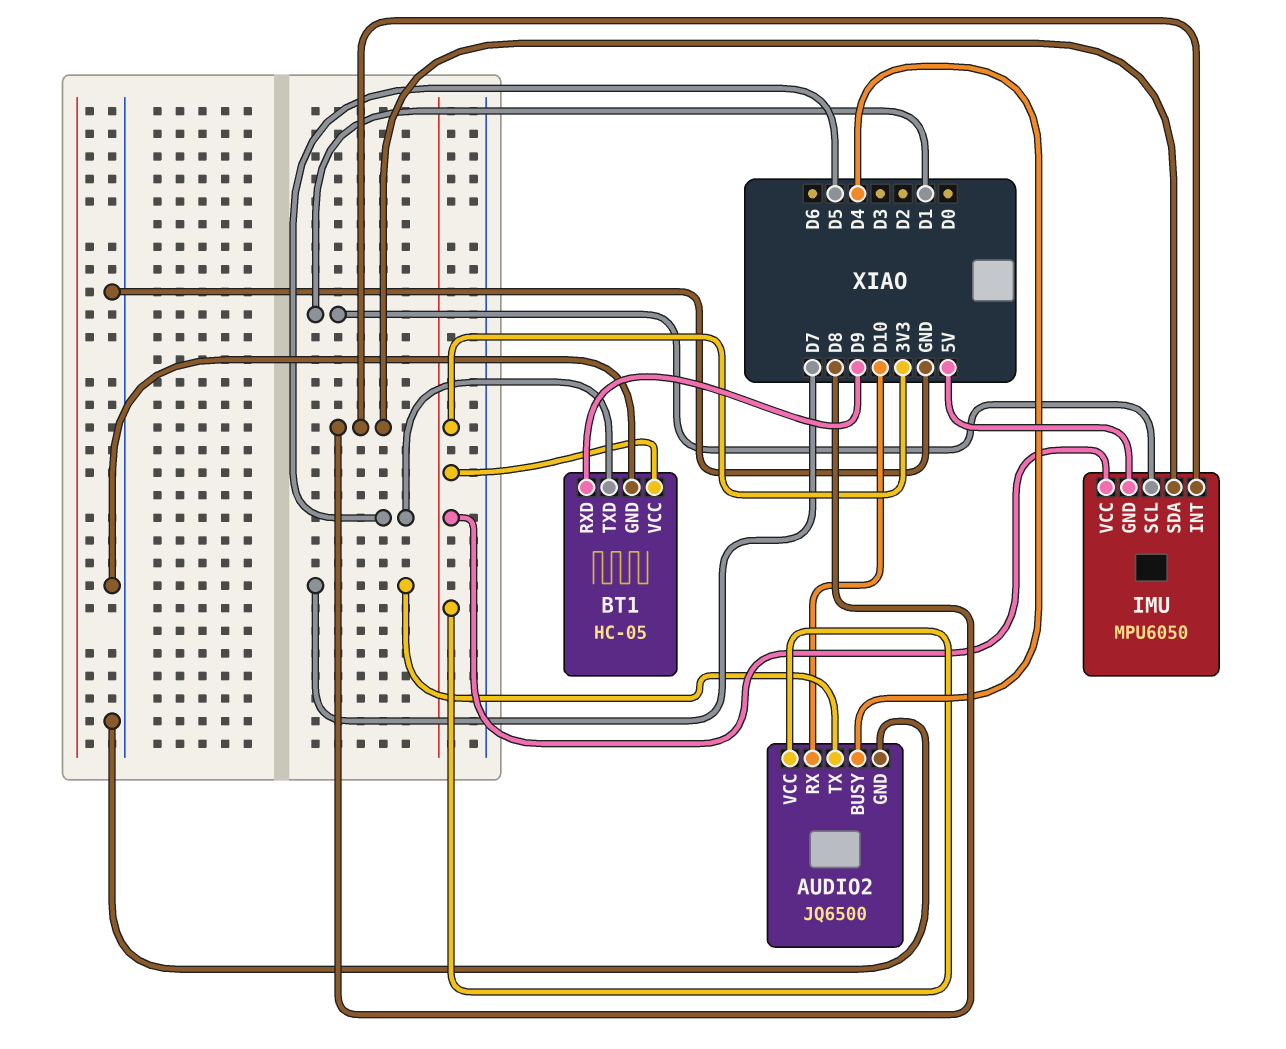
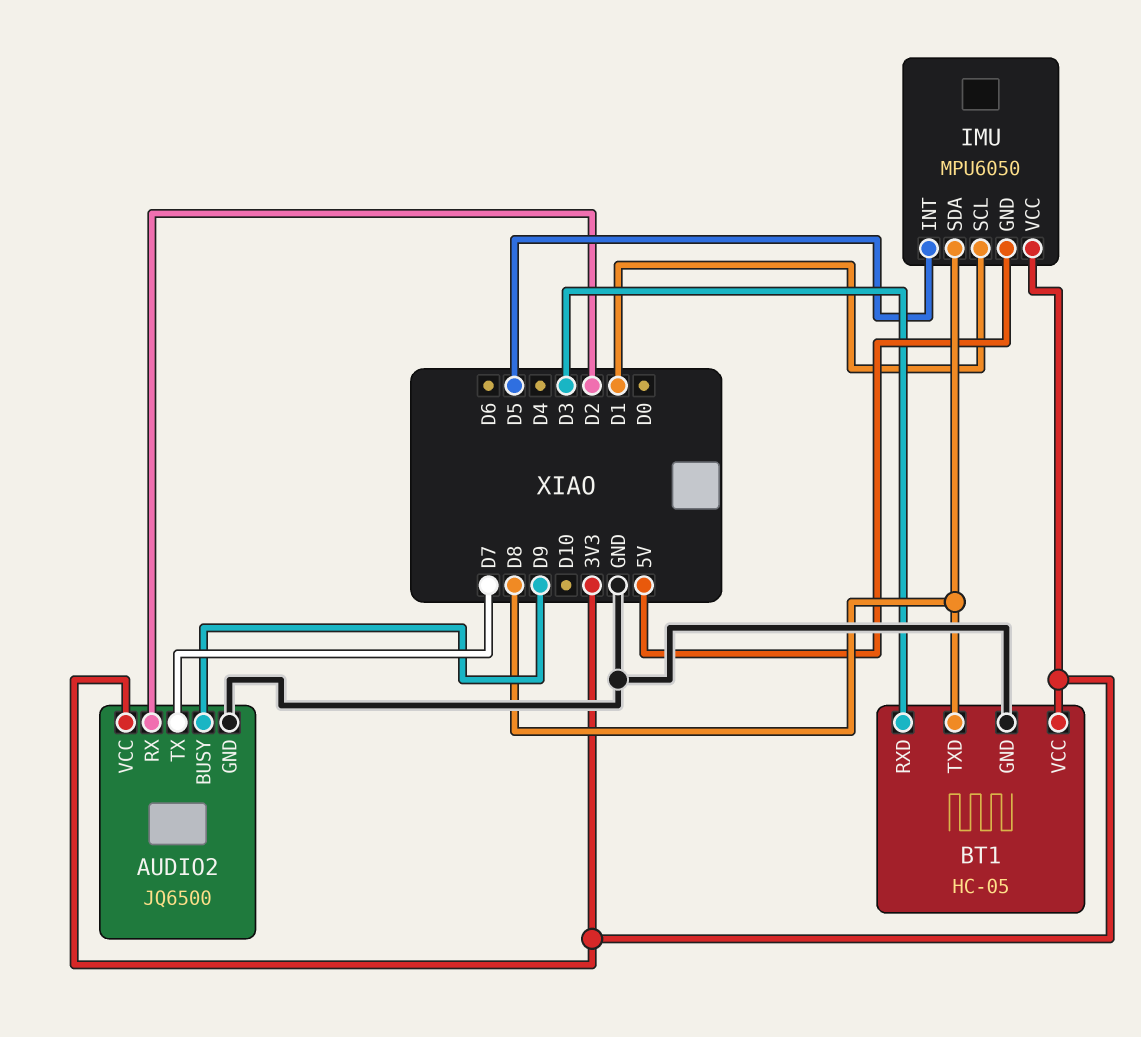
AUDIO2 pin BUSY: D4 -> D9
AUDIO2 pin RX: D10 -> D2
BT1 pin RXD: D9 -> D3
BT1 pin TXD: D5 -> D8
IMU pin INT: D8 -> D5

